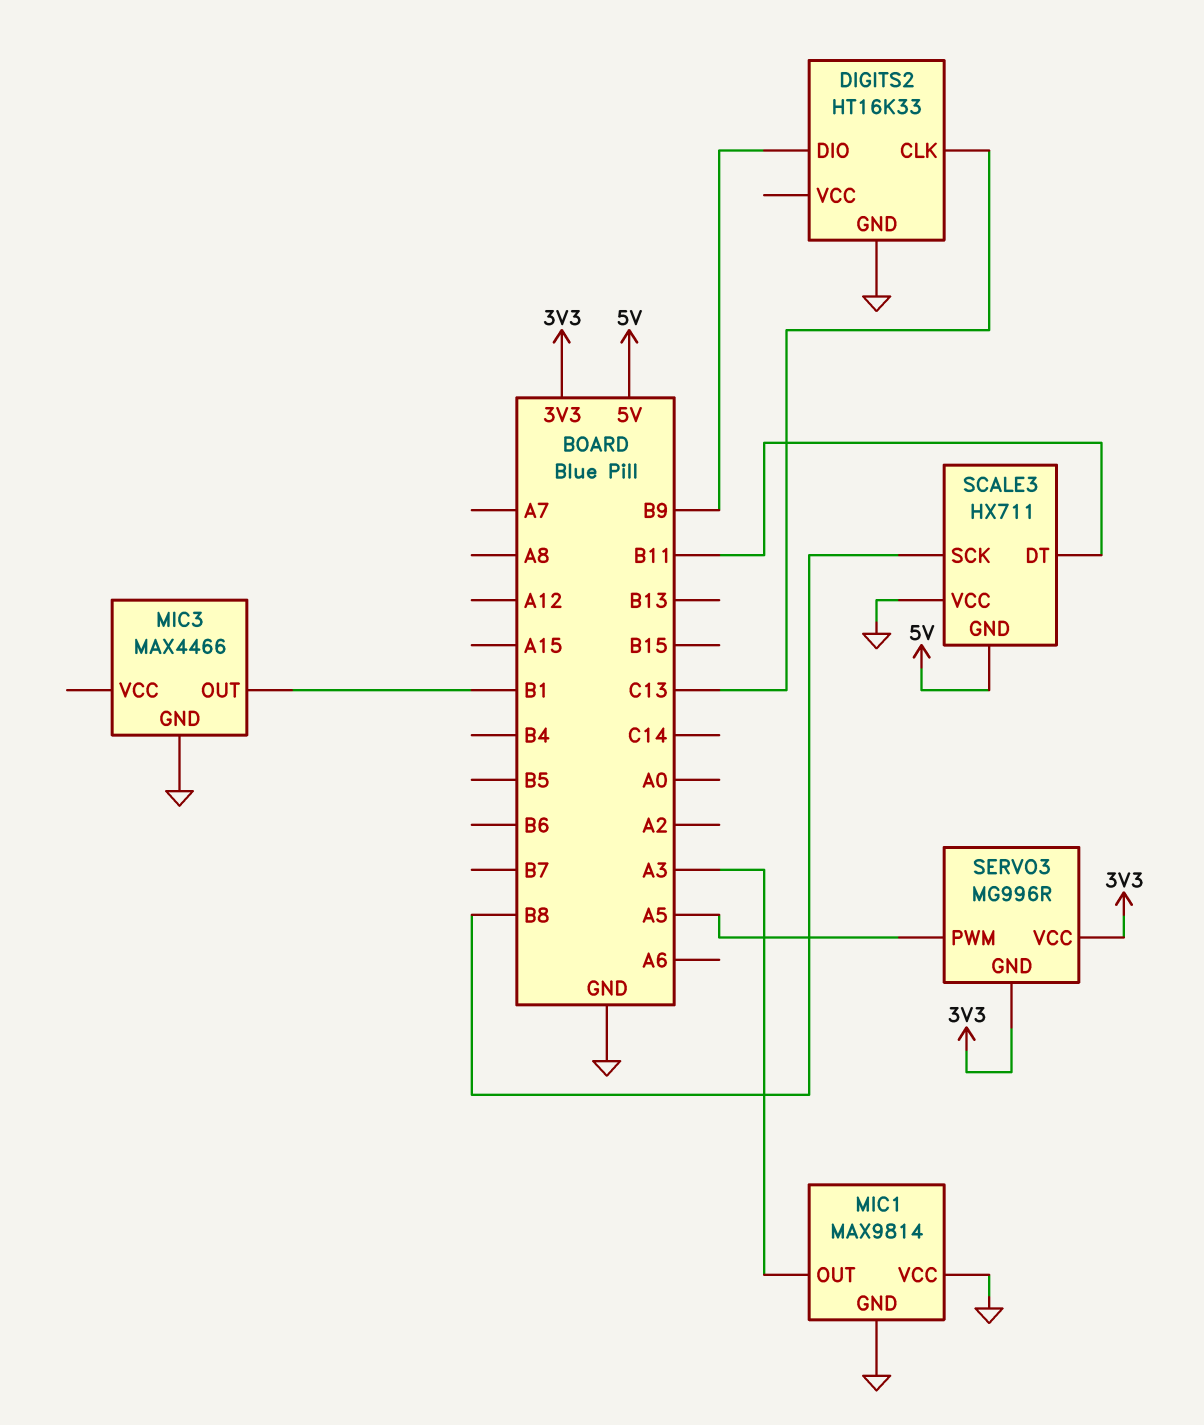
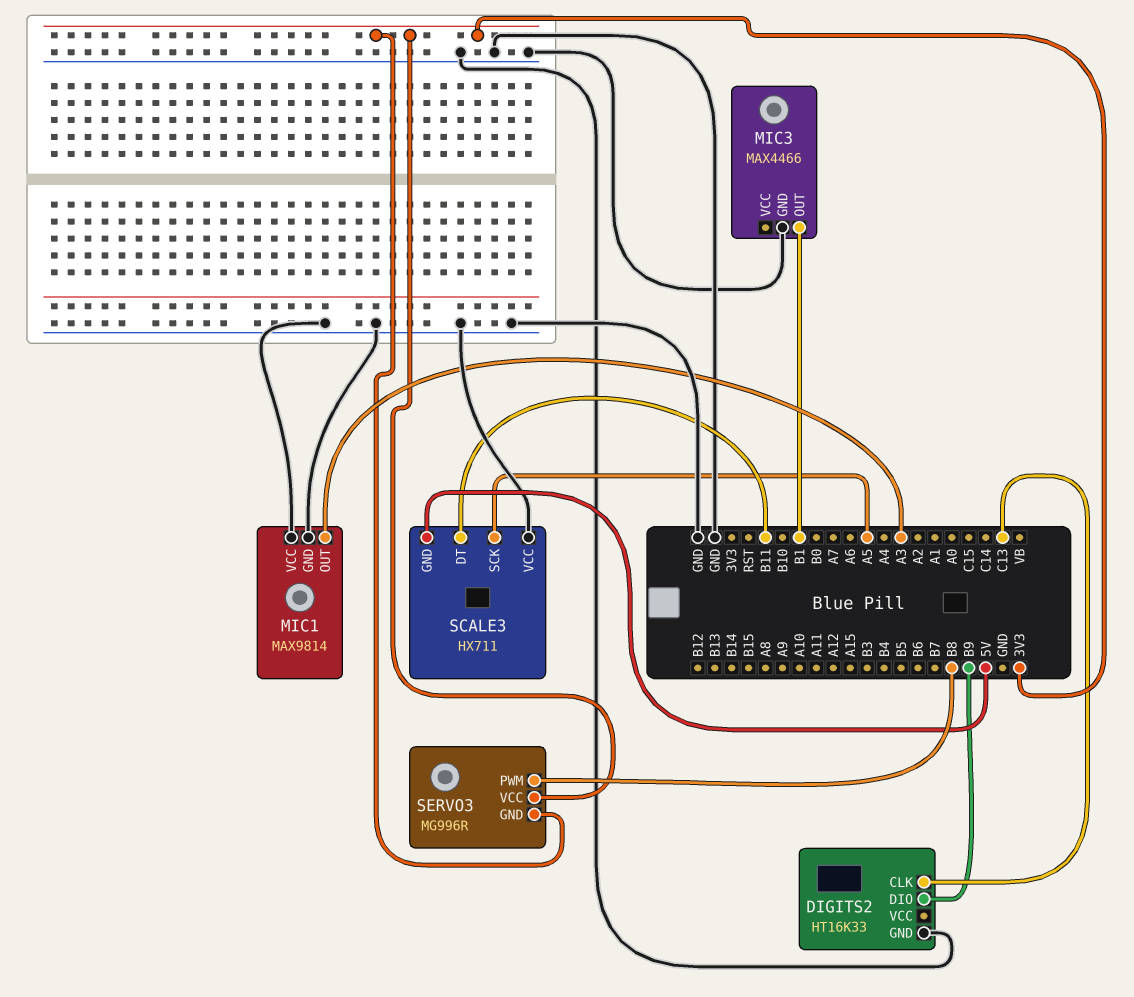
SCALE3 pin SCK: B8 -> A5
SERVO3 pin PWM: A5 -> B8

